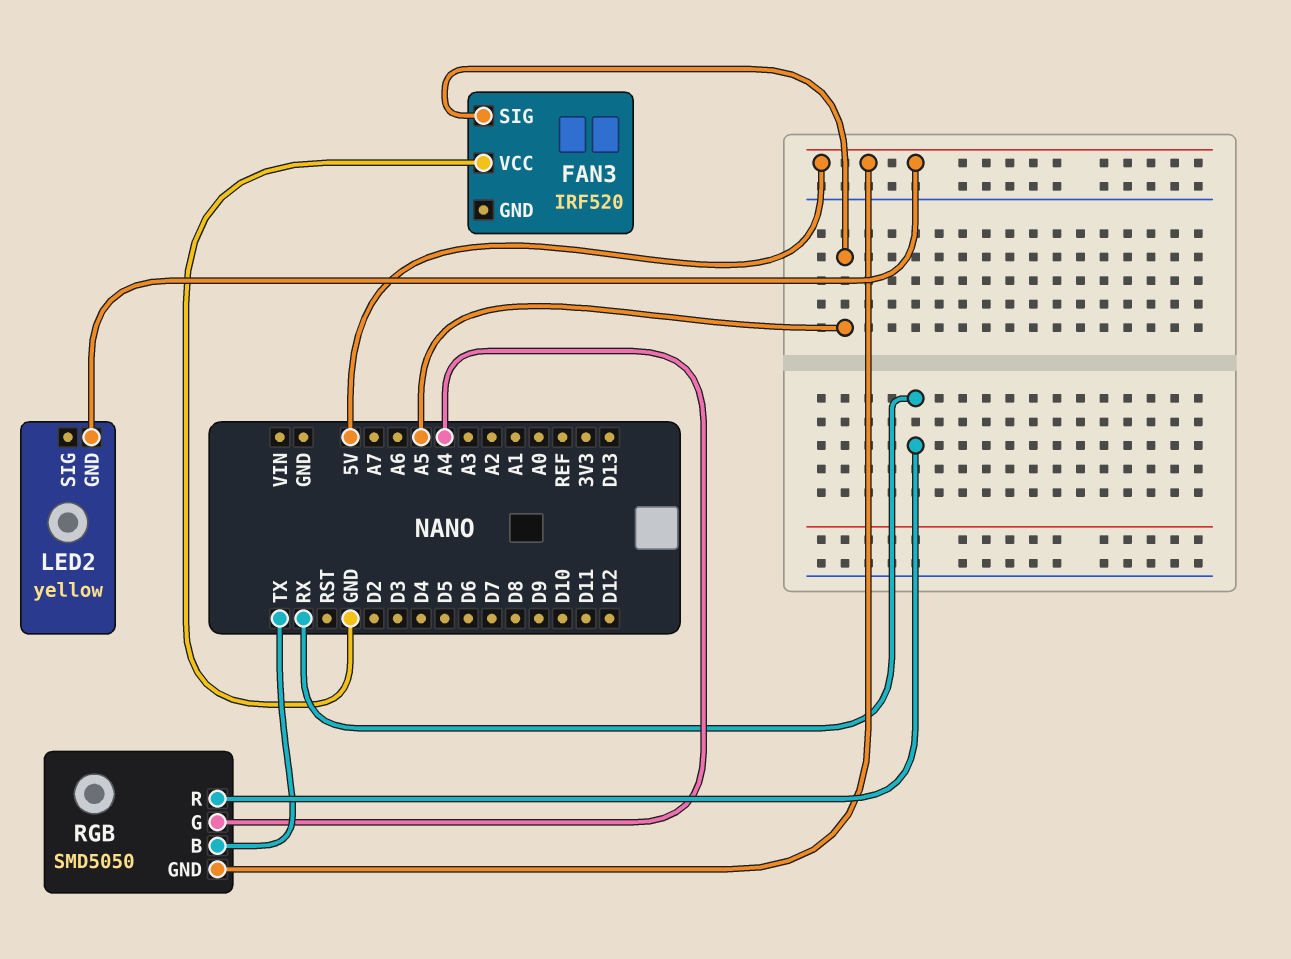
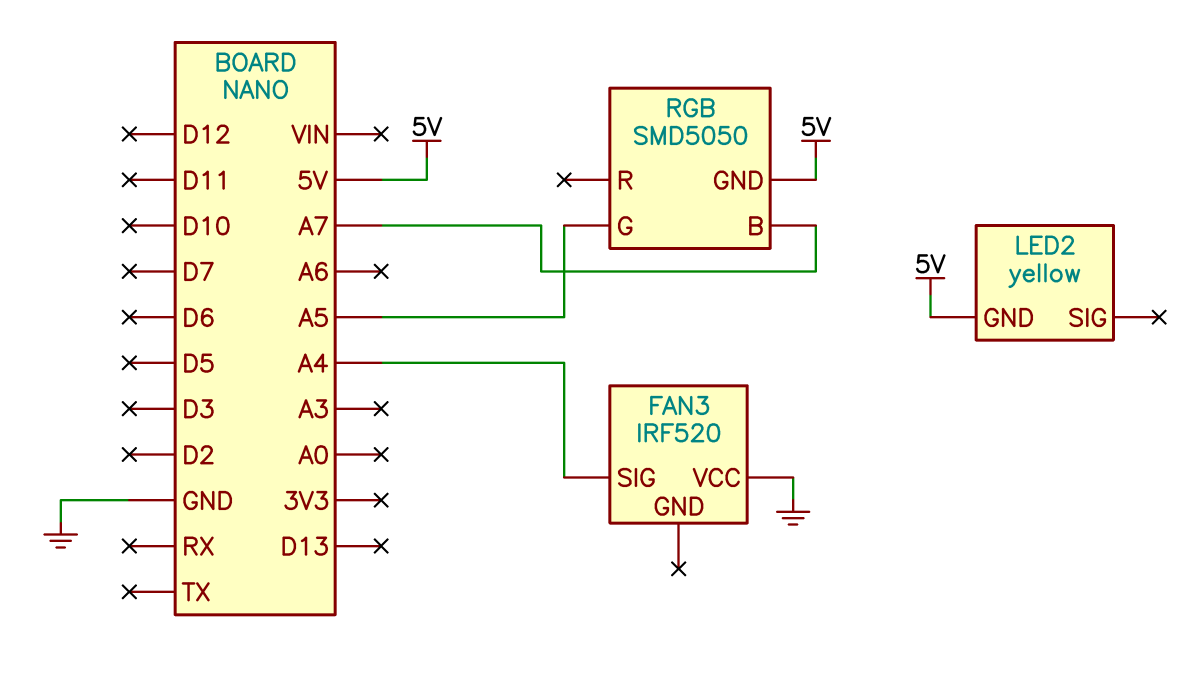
FAN3 pin SIG: A5 -> A4
RGB pin B: TX -> A7
RGB pin G: A4 -> A5
RGB pin R: RX -> none

